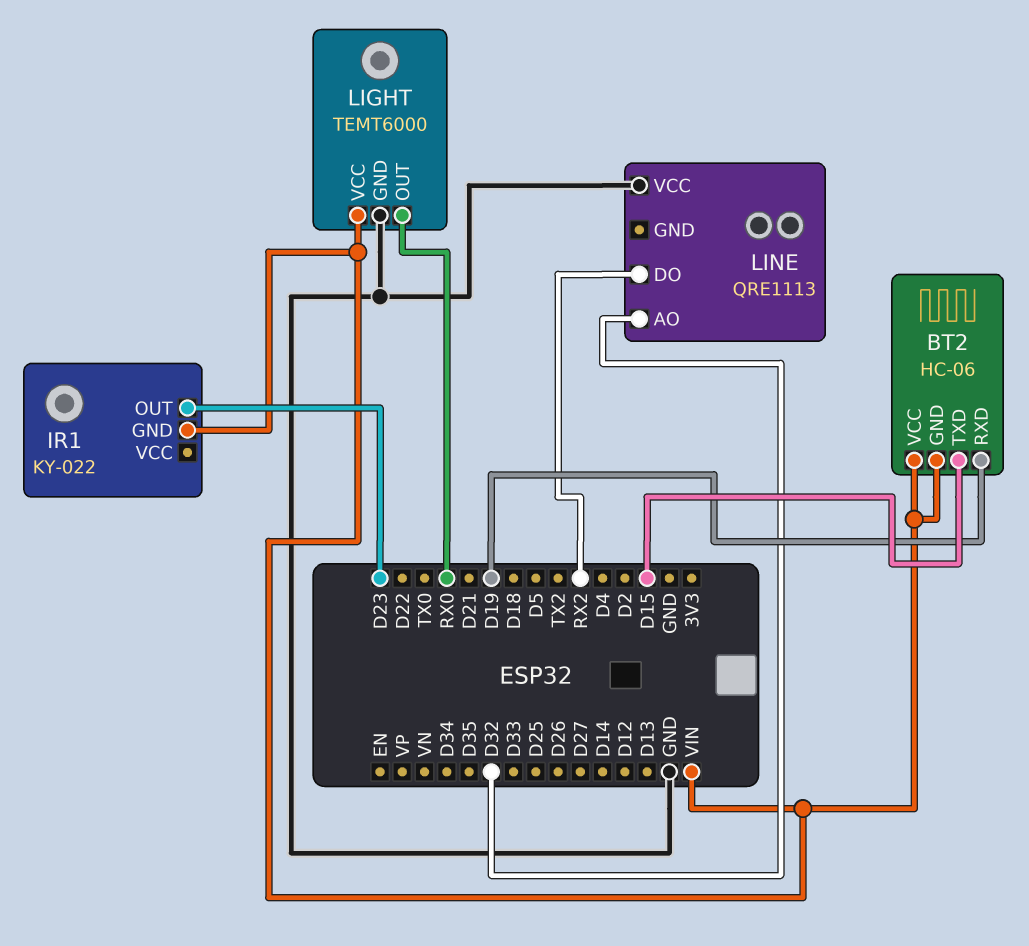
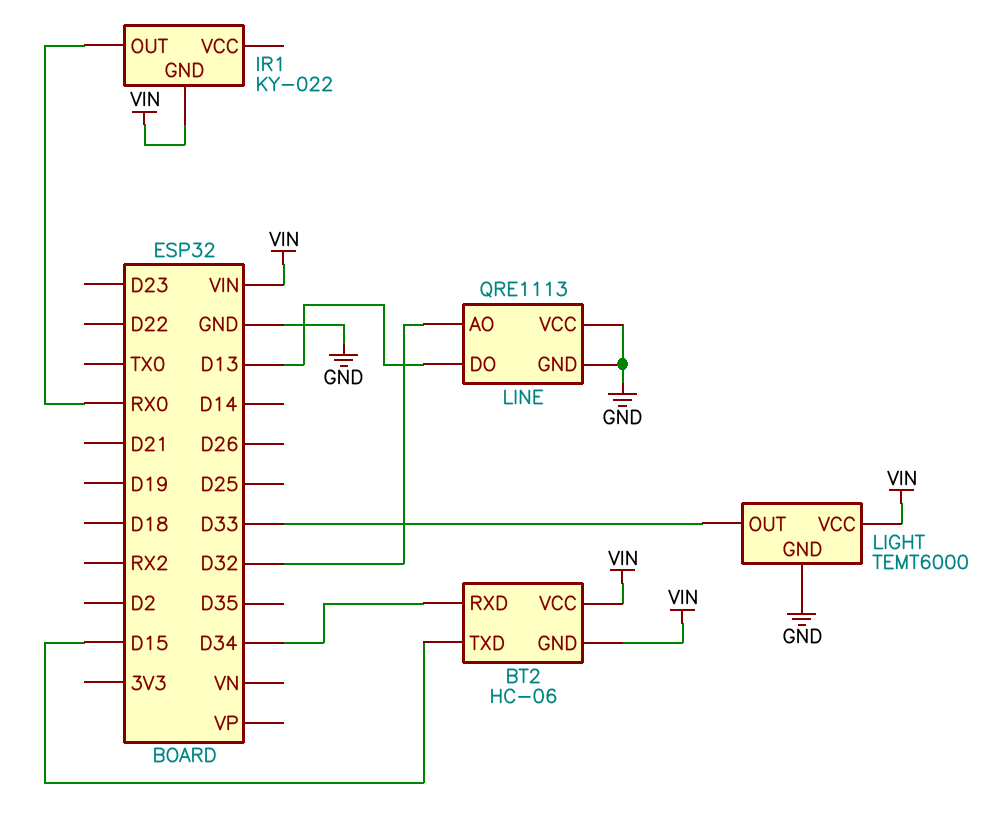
BT2 pin RXD: D19 -> D34
IR1 pin OUT: D23 -> RX0
LIGHT pin OUT: RX0 -> D33
LINE pin DO: RX2 -> D13
LINE pin GND: none -> GND

